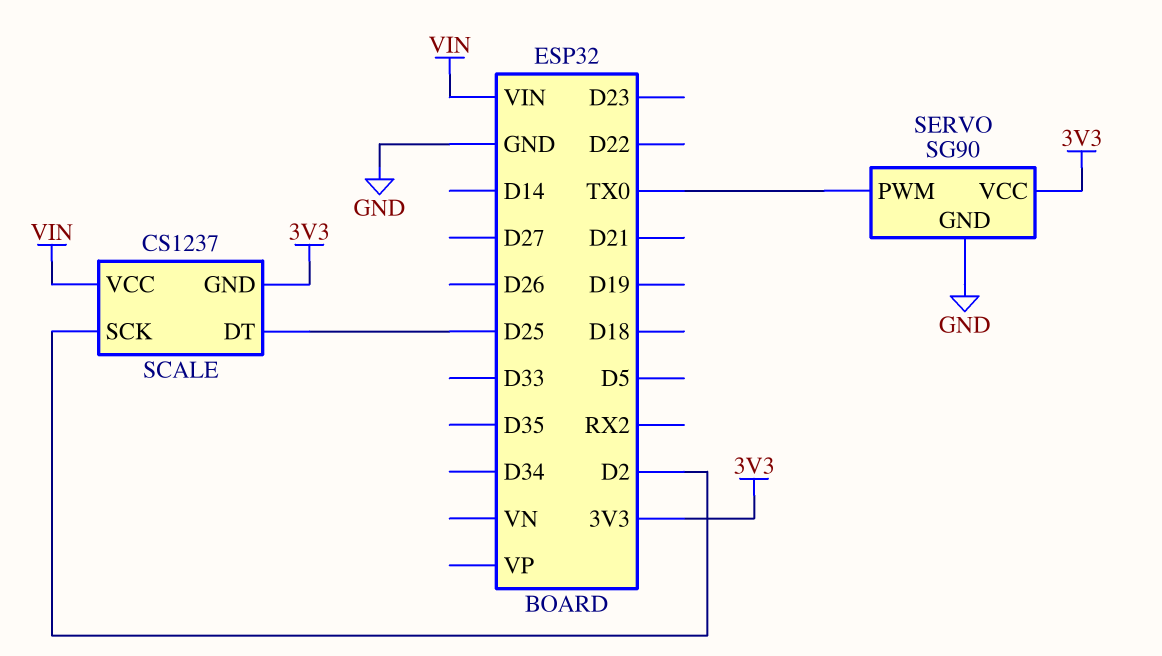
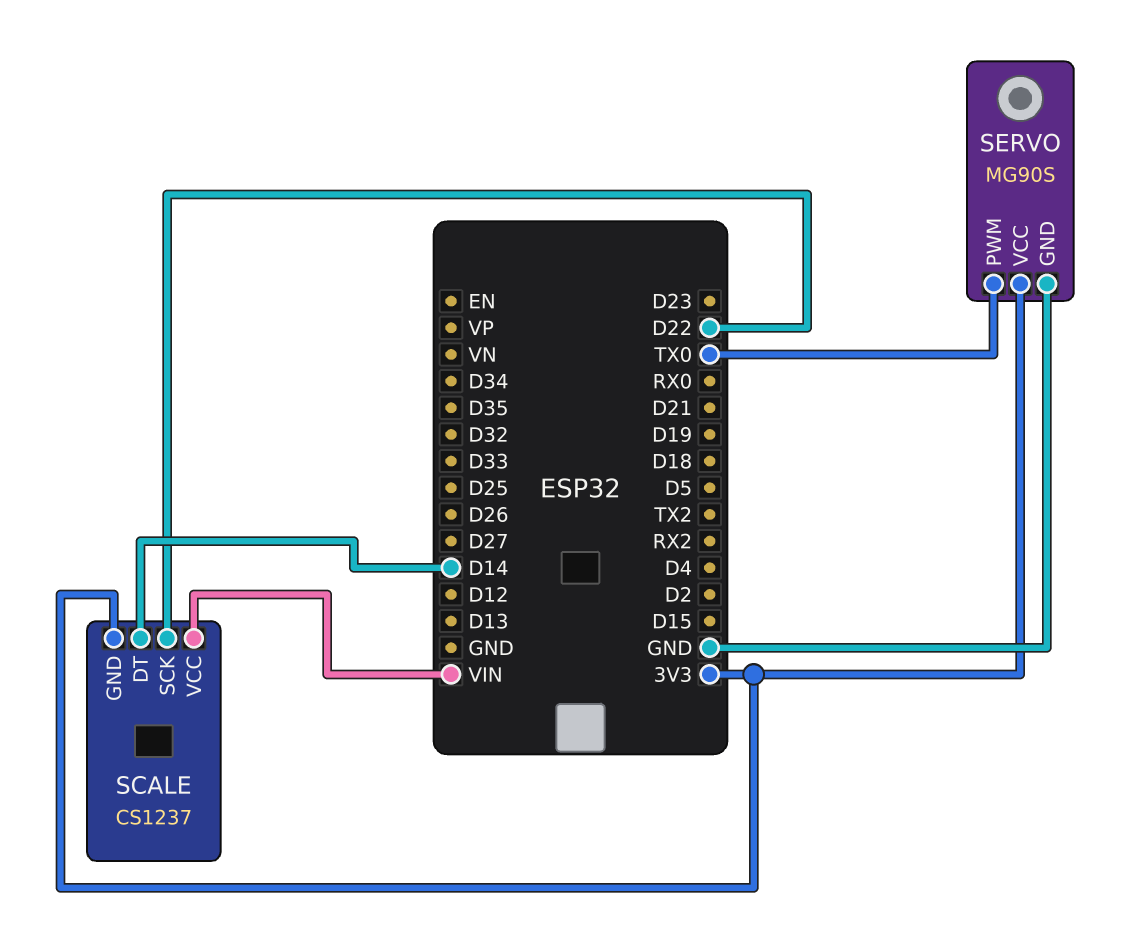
SCALE pin DT: D25 -> D14
SCALE pin SCK: D2 -> D22
SERVO: SG90 -> MG90S

